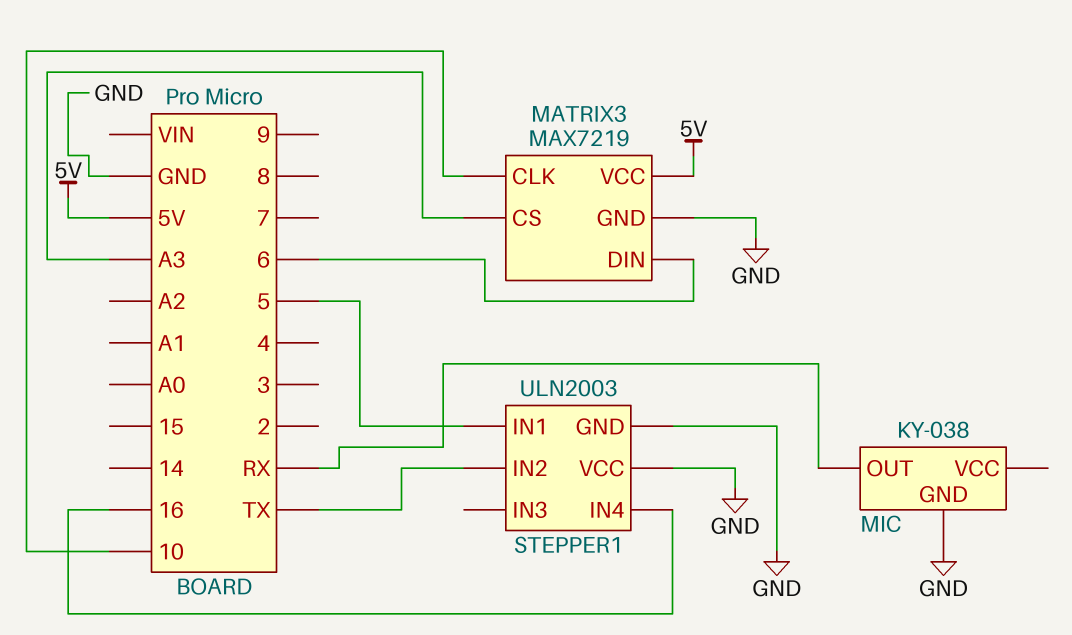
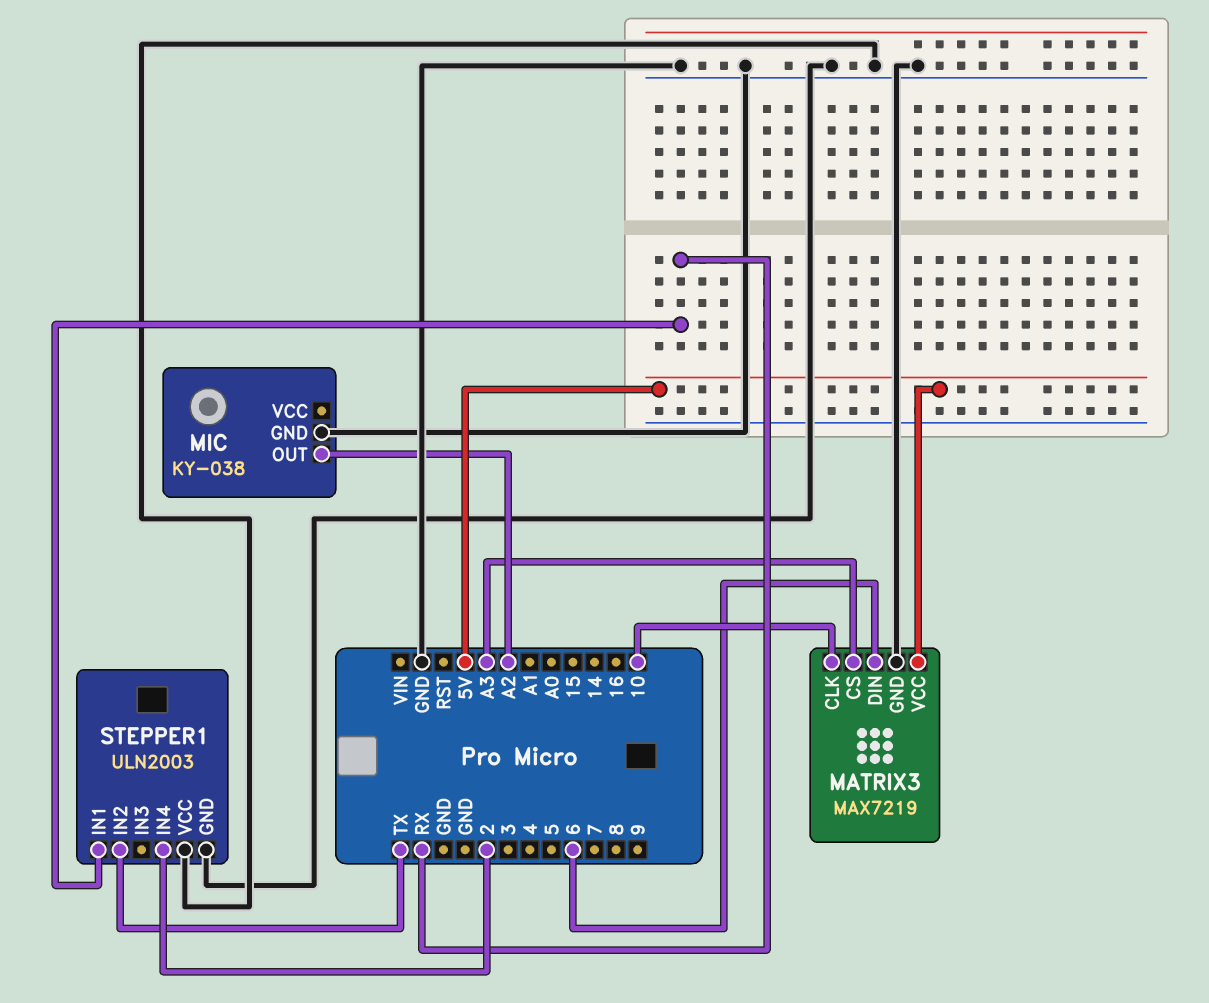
MIC pin OUT: RX -> A2
STEPPER1 pin IN1: 5 -> RX
STEPPER1 pin IN4: 16 -> 2

